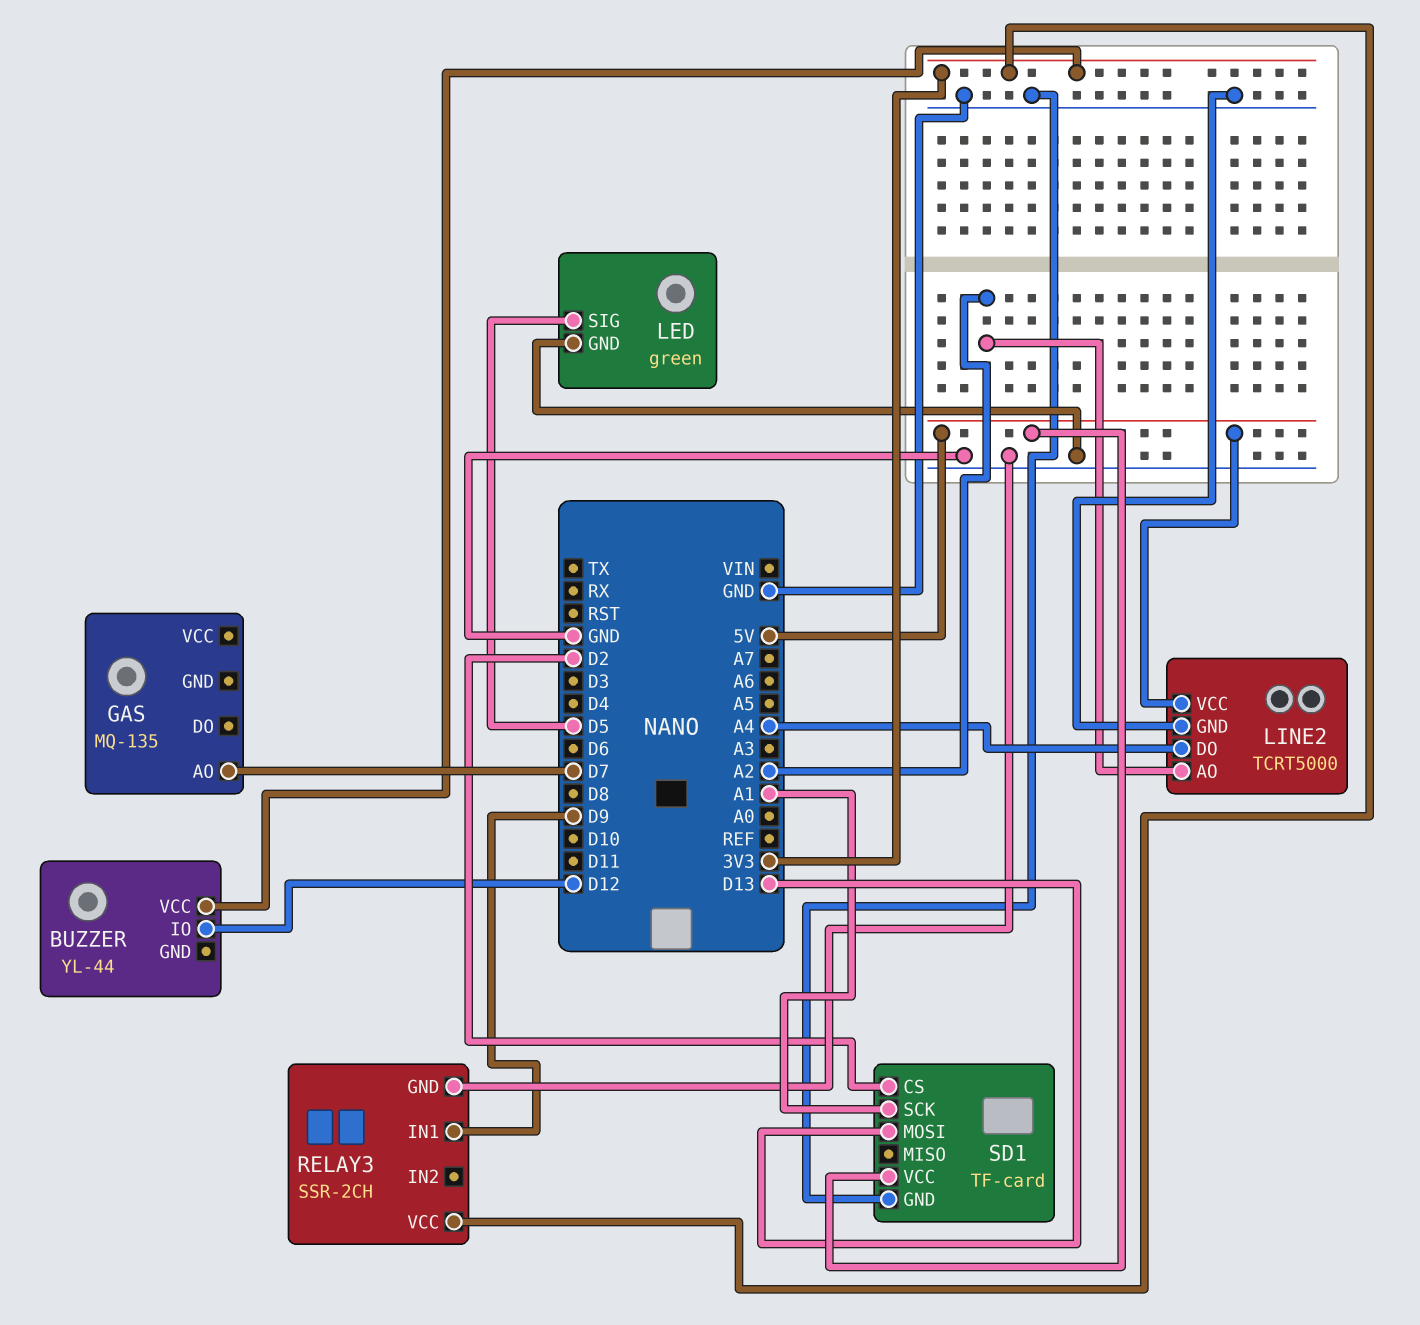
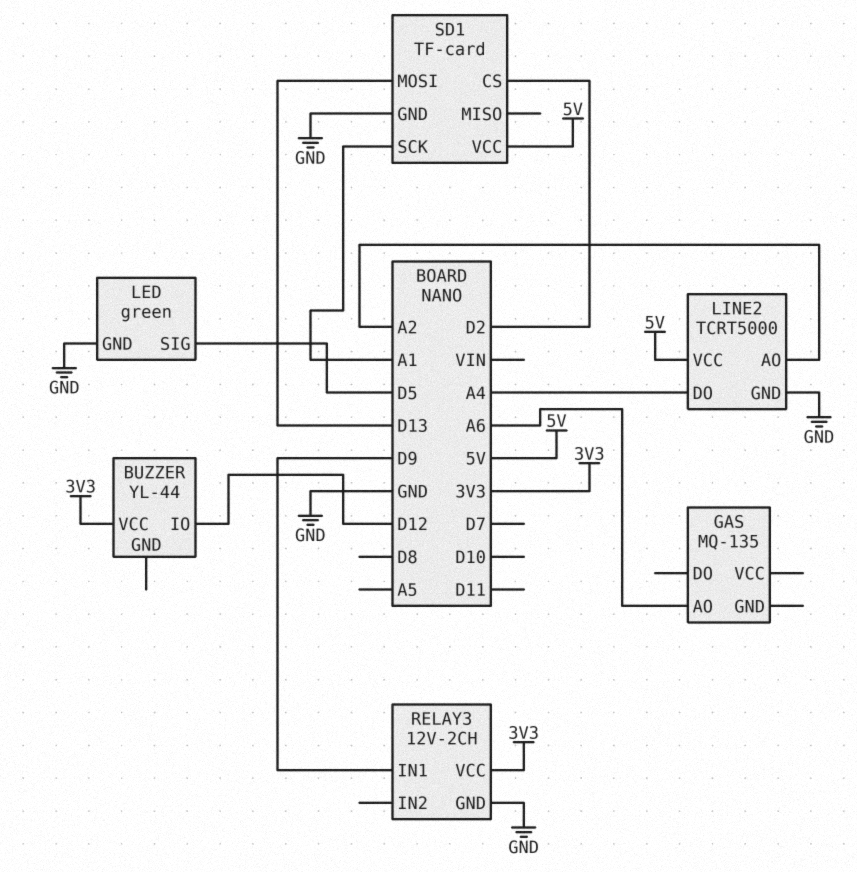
GAS pin AO: D7 -> A6
RELAY3: SSR-2CH -> 12V-2CH

